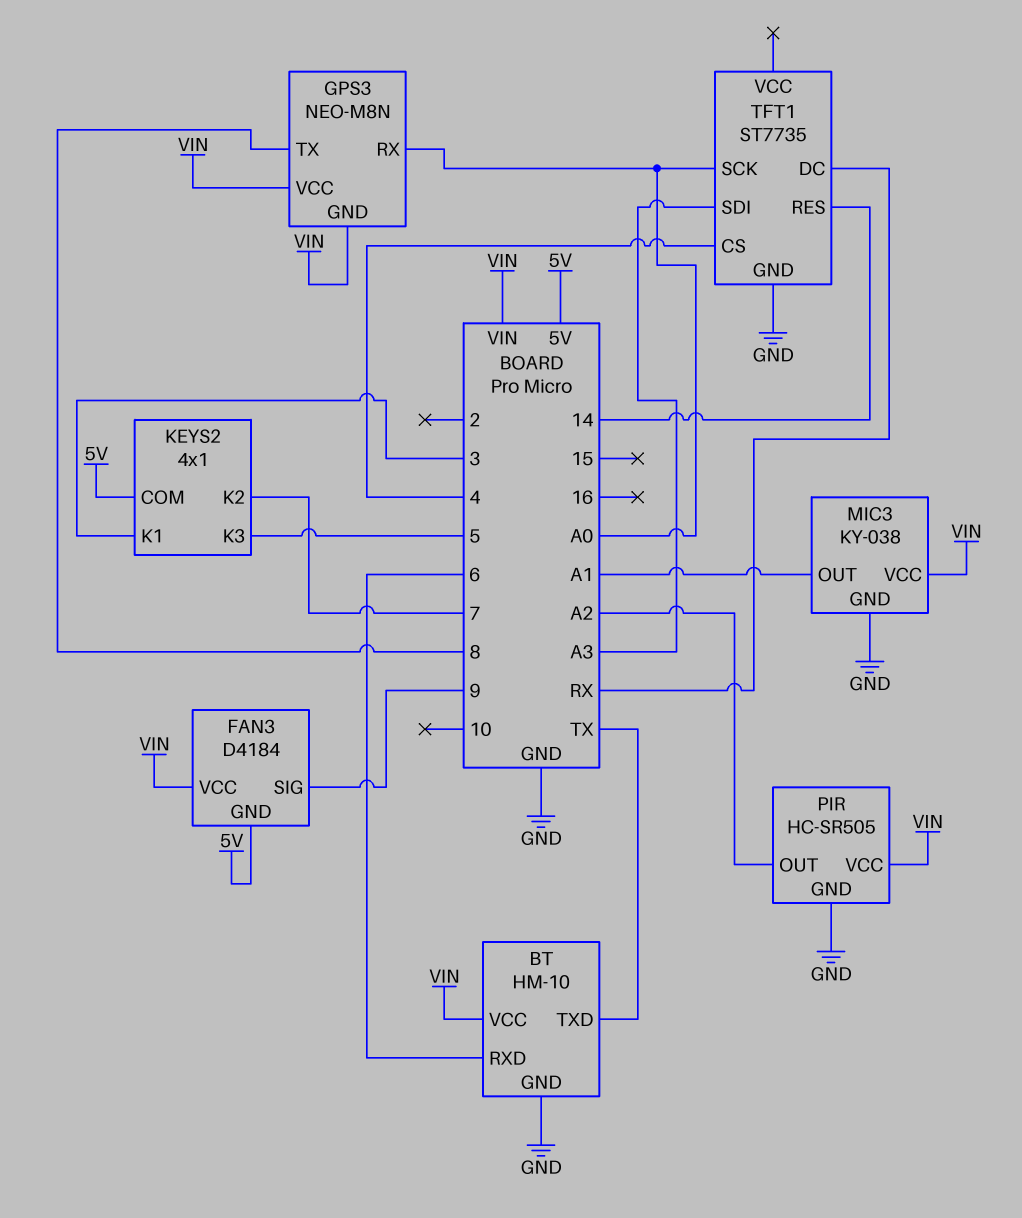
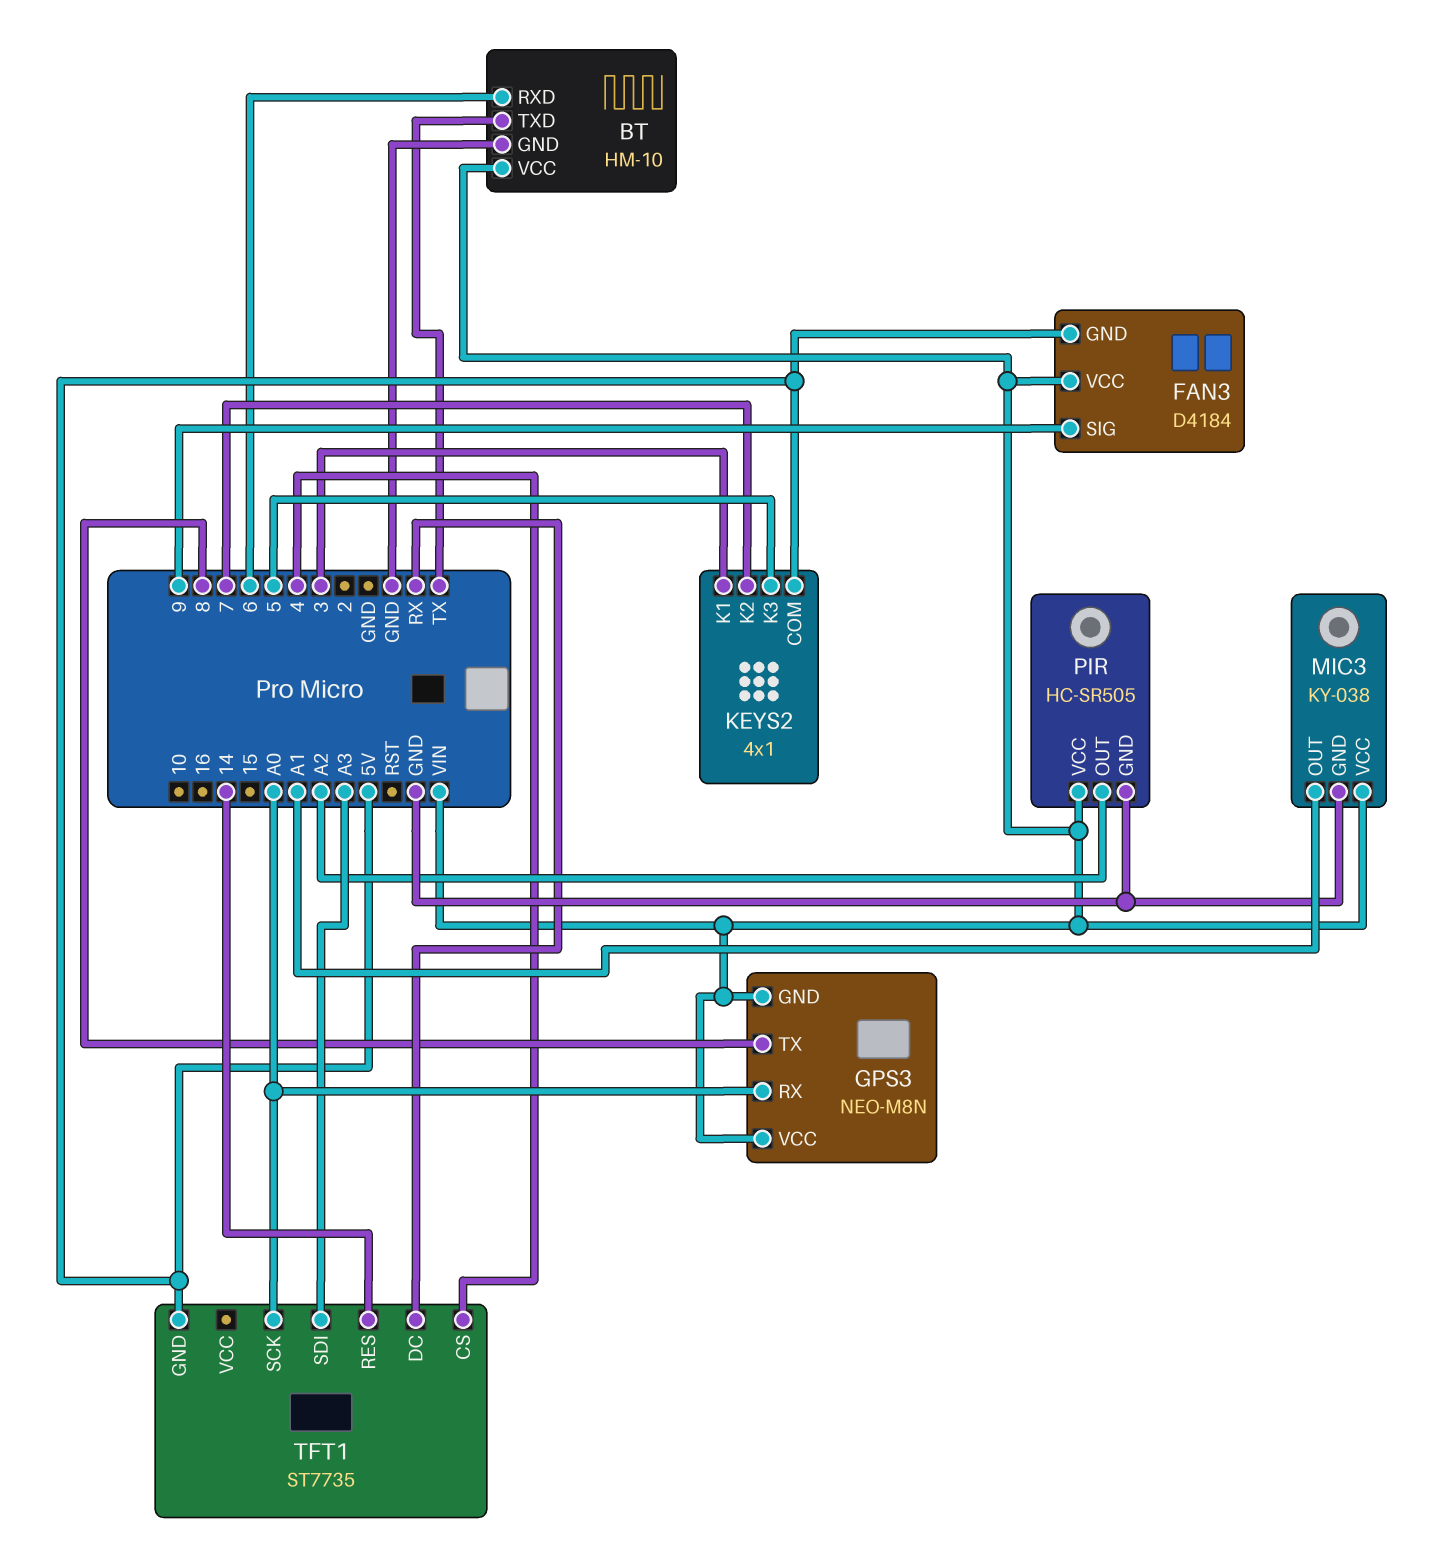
TFT1 pin GND: GND -> 5V

